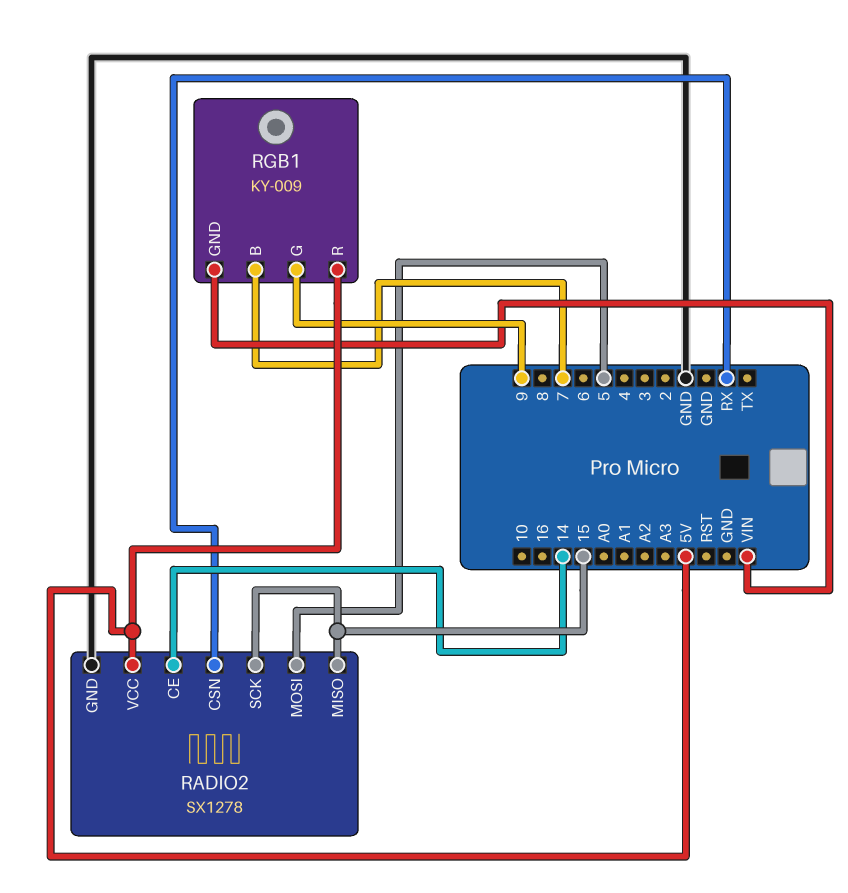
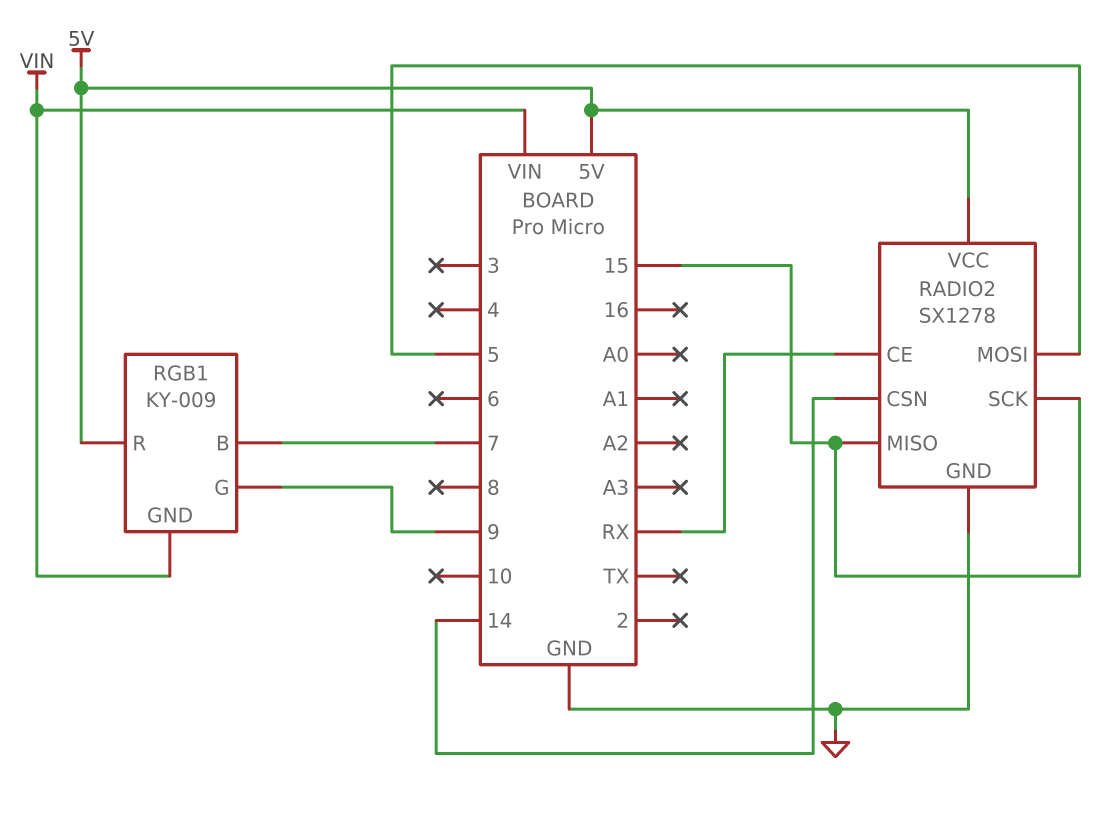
RADIO2 pin CE: 14 -> RX
RADIO2 pin CSN: RX -> 14

